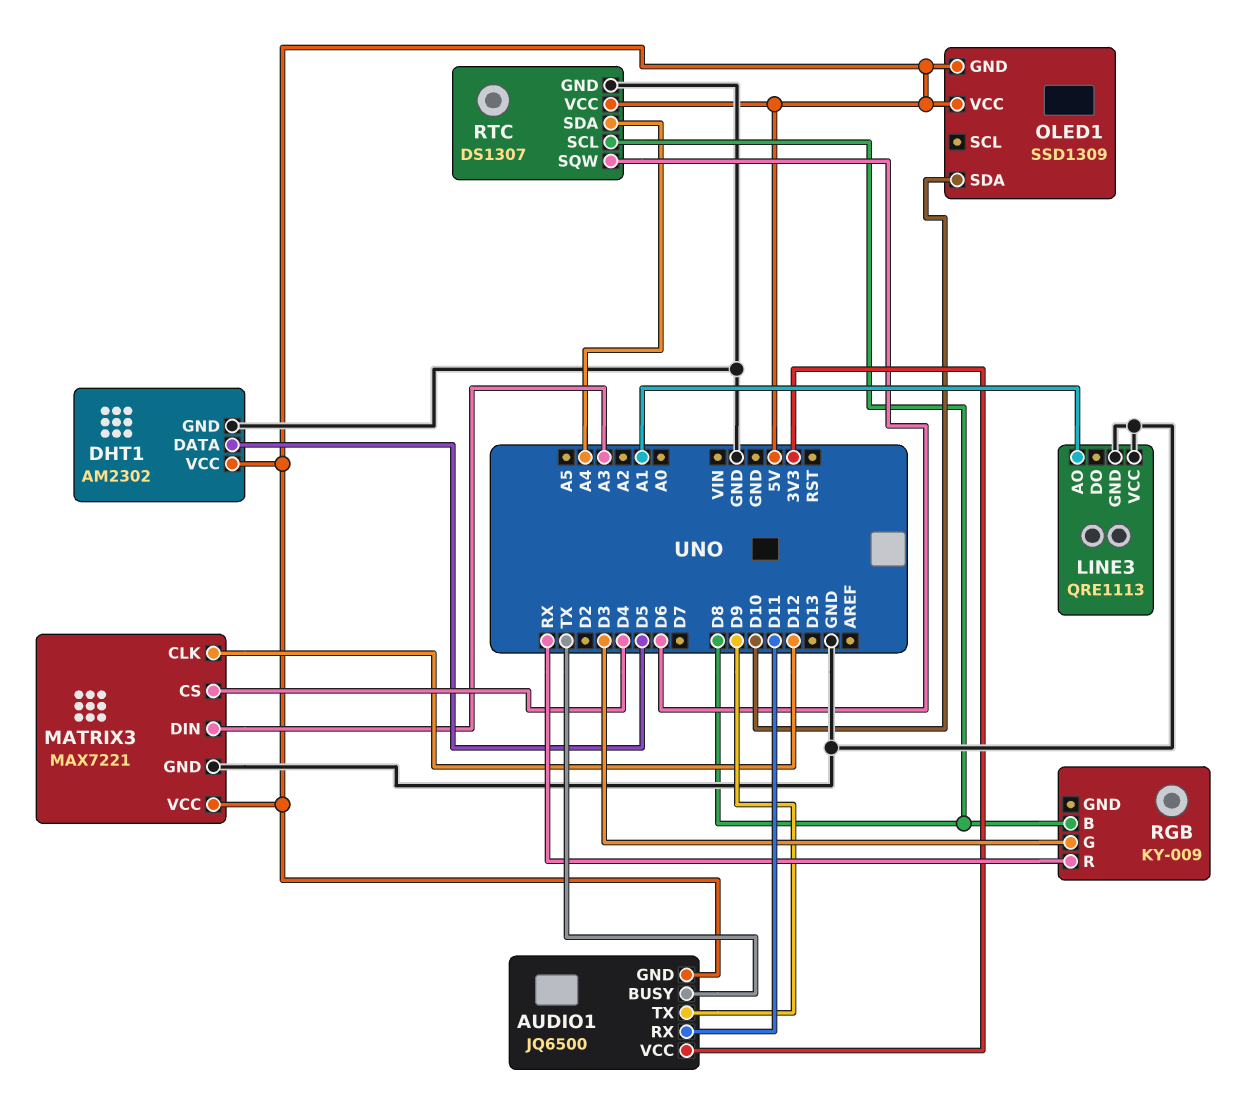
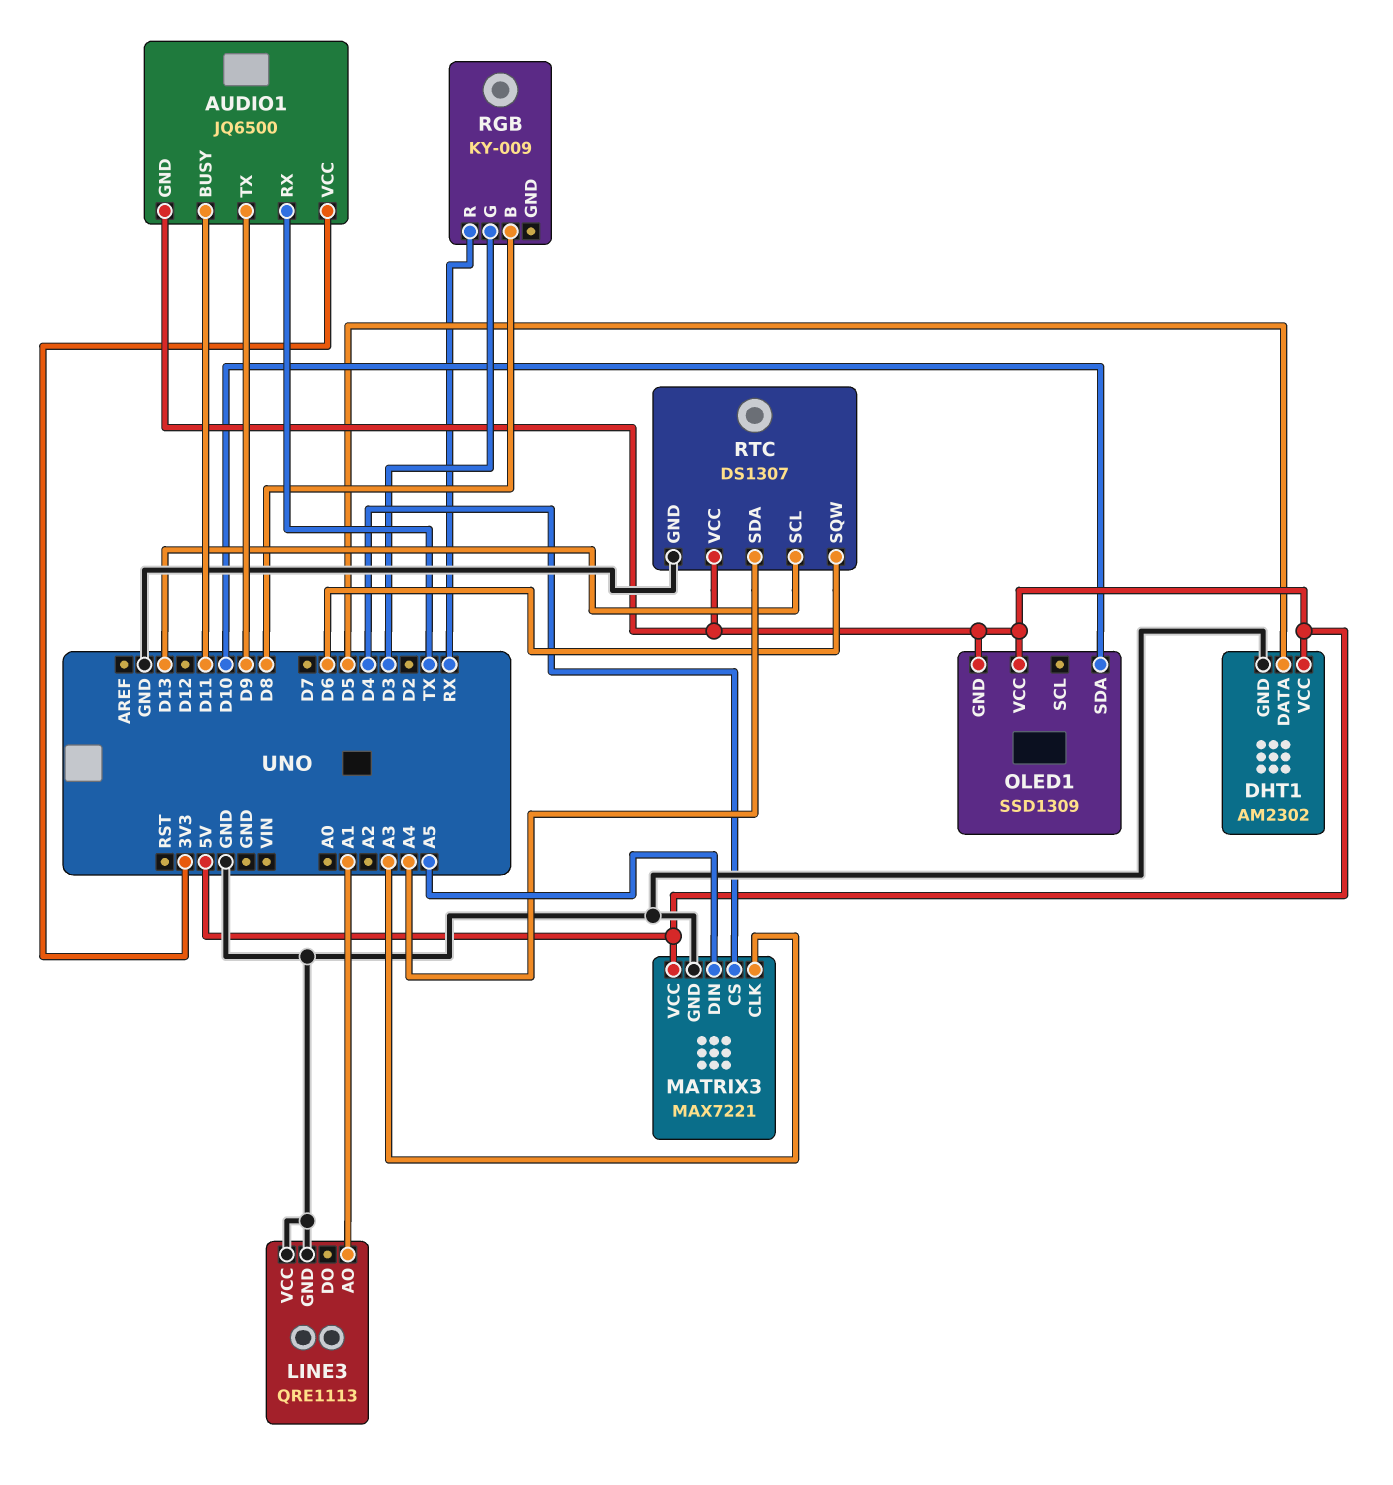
AUDIO1 pin BUSY: TX -> D11
AUDIO1 pin RX: D11 -> TX
MATRIX3 pin CLK: D12 -> A3
MATRIX3 pin DIN: A3 -> A5
RTC pin SCL: D8 -> D13

